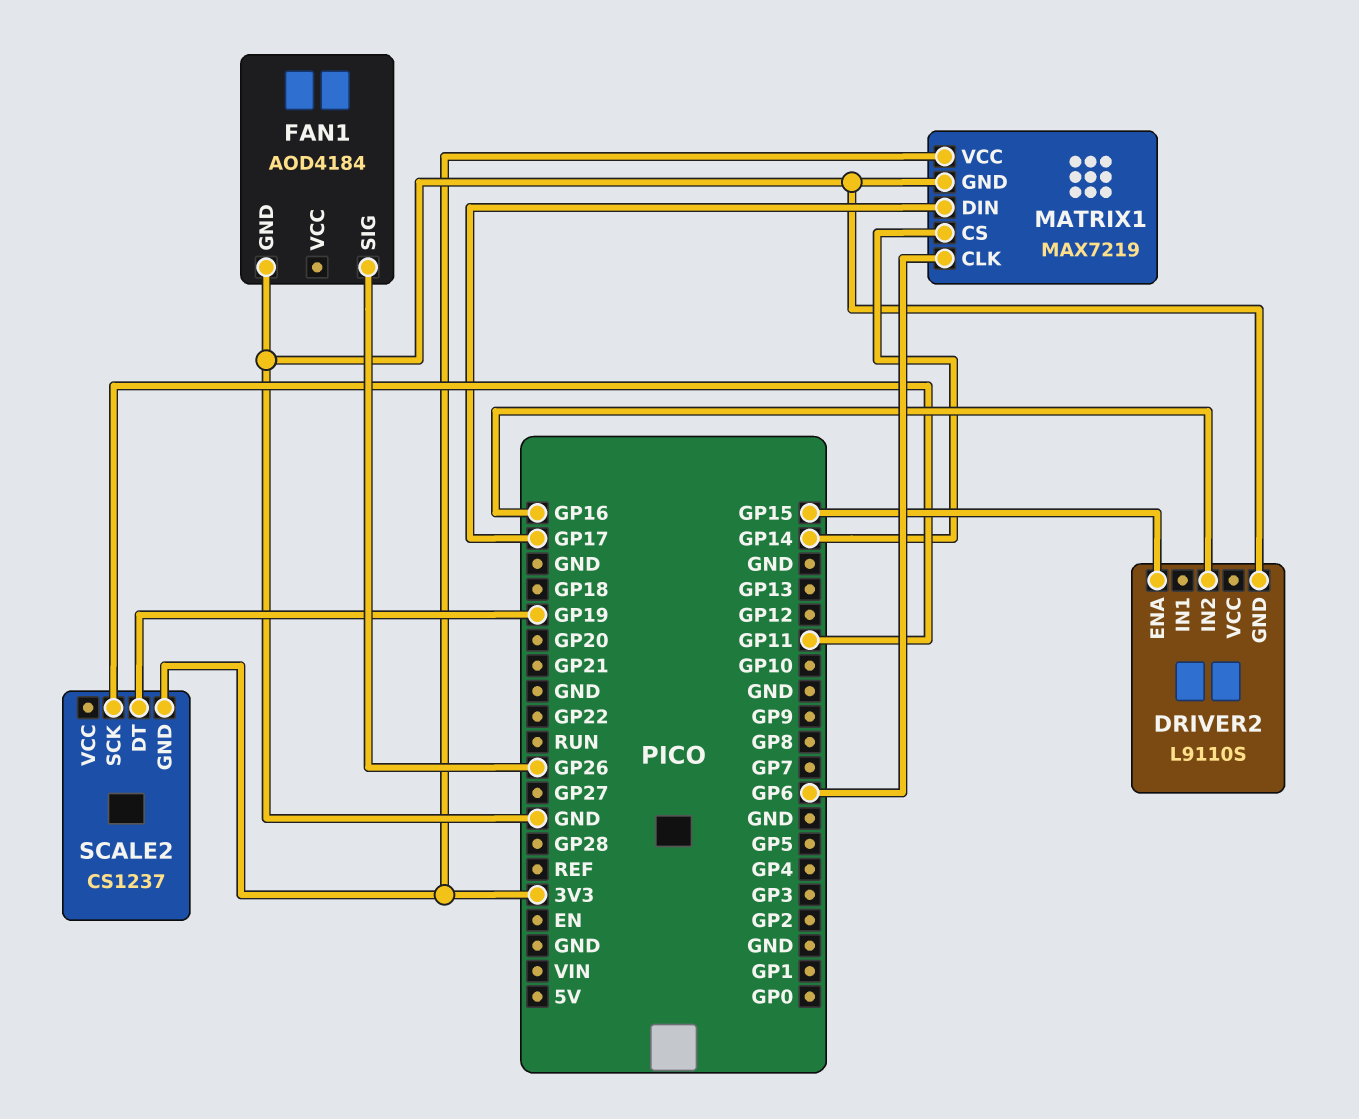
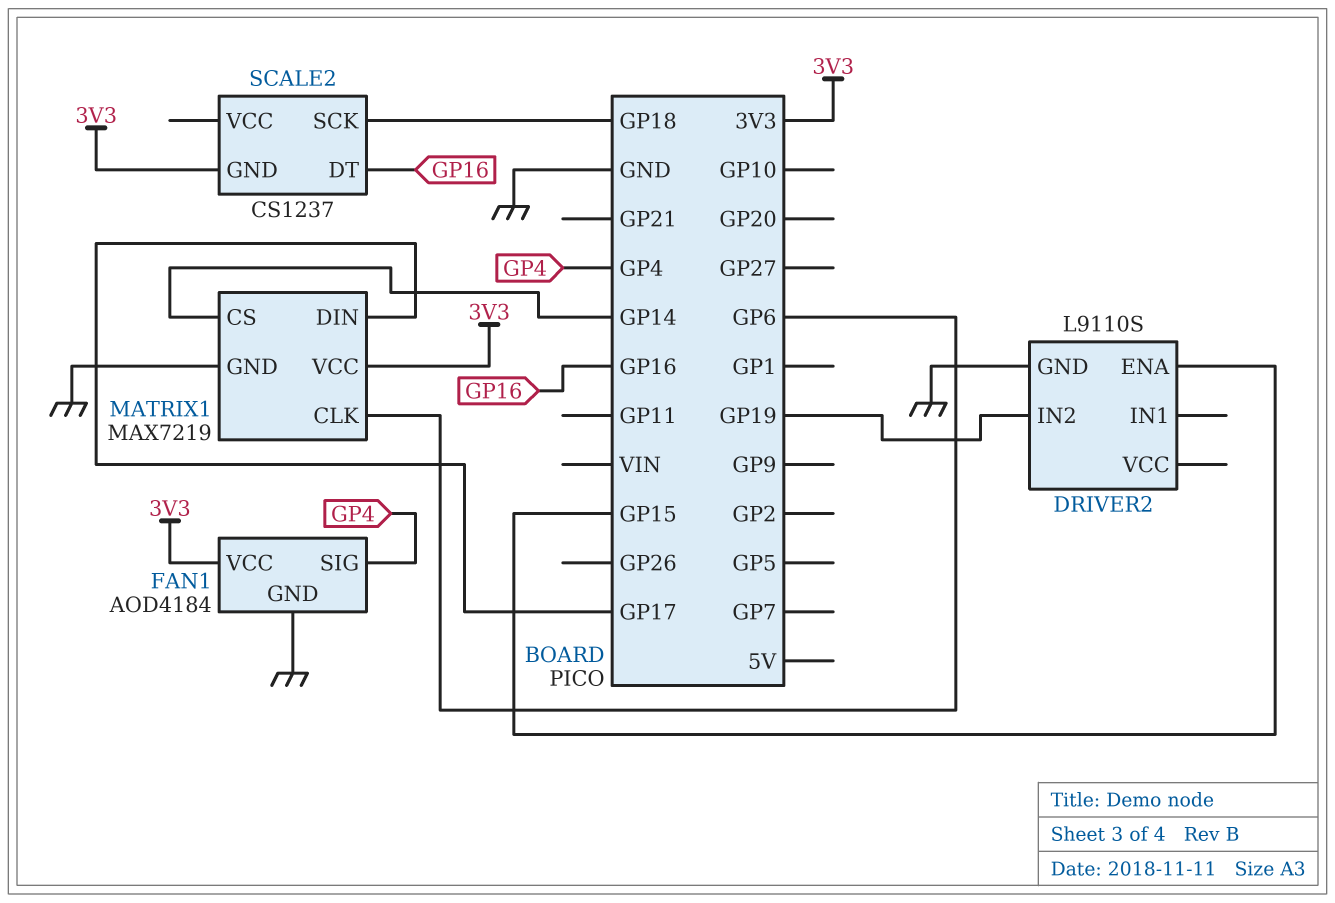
DRIVER2 pin IN2: GP16 -> GP19
FAN1 pin SIG: GP26 -> GP4
FAN1 pin VCC: none -> 3V3
SCALE2 pin DT: GP19 -> GP16
SCALE2 pin SCK: GP11 -> GP18

